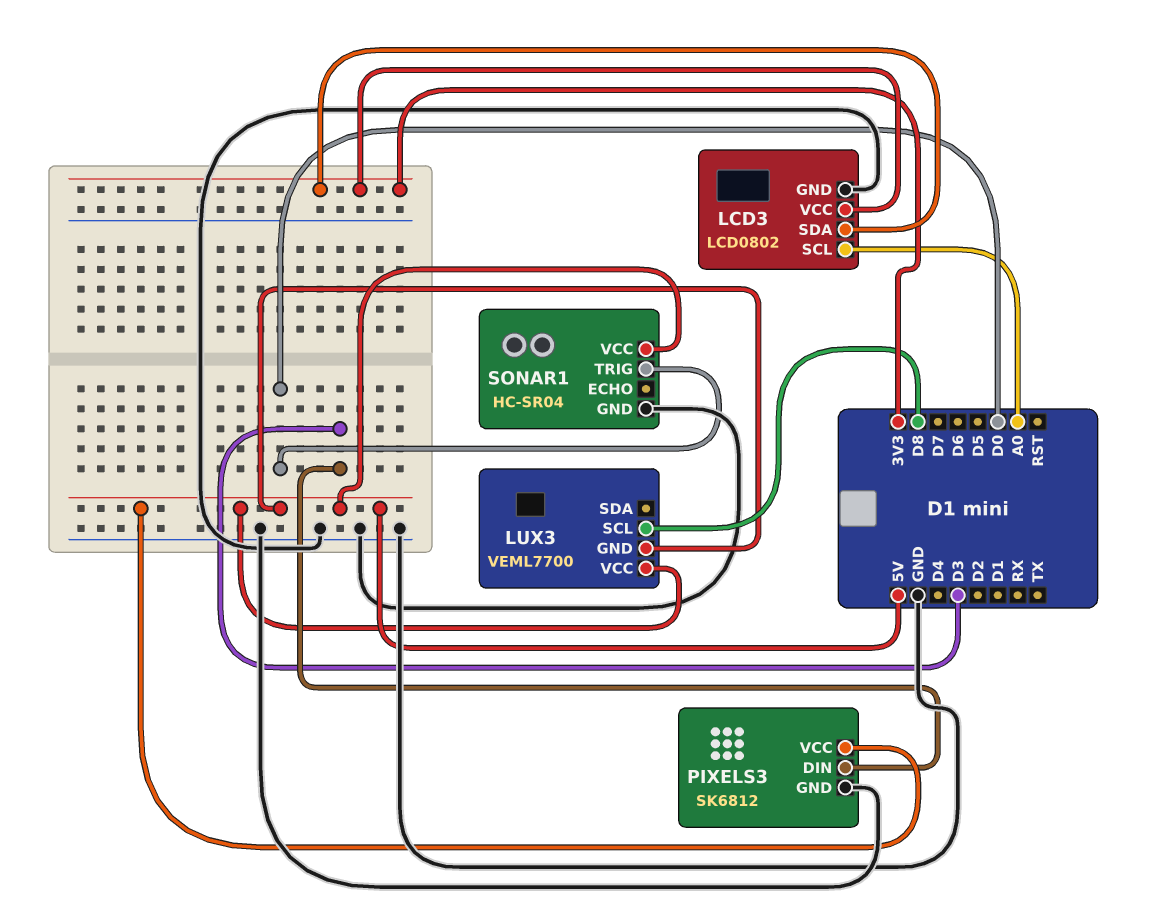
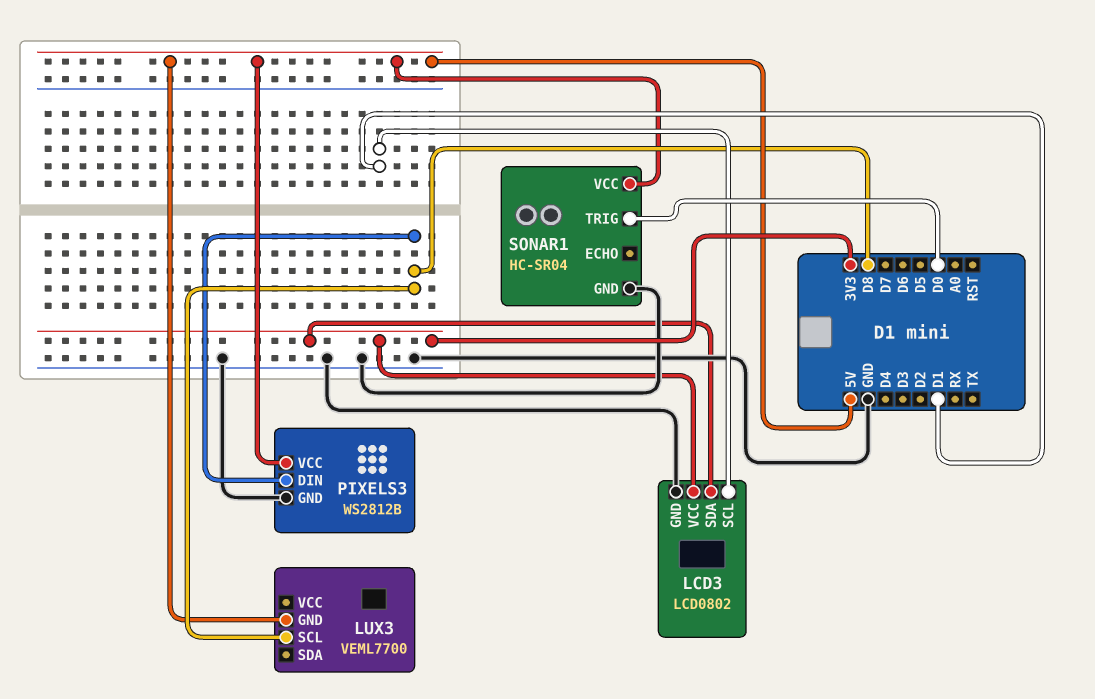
LCD3 pin SCL: A0 -> D1
LUX3 pin VCC: 5V -> none
PIXELS3: SK6812 -> WS2812B
PIXELS3 pin DIN: D3 -> D8

